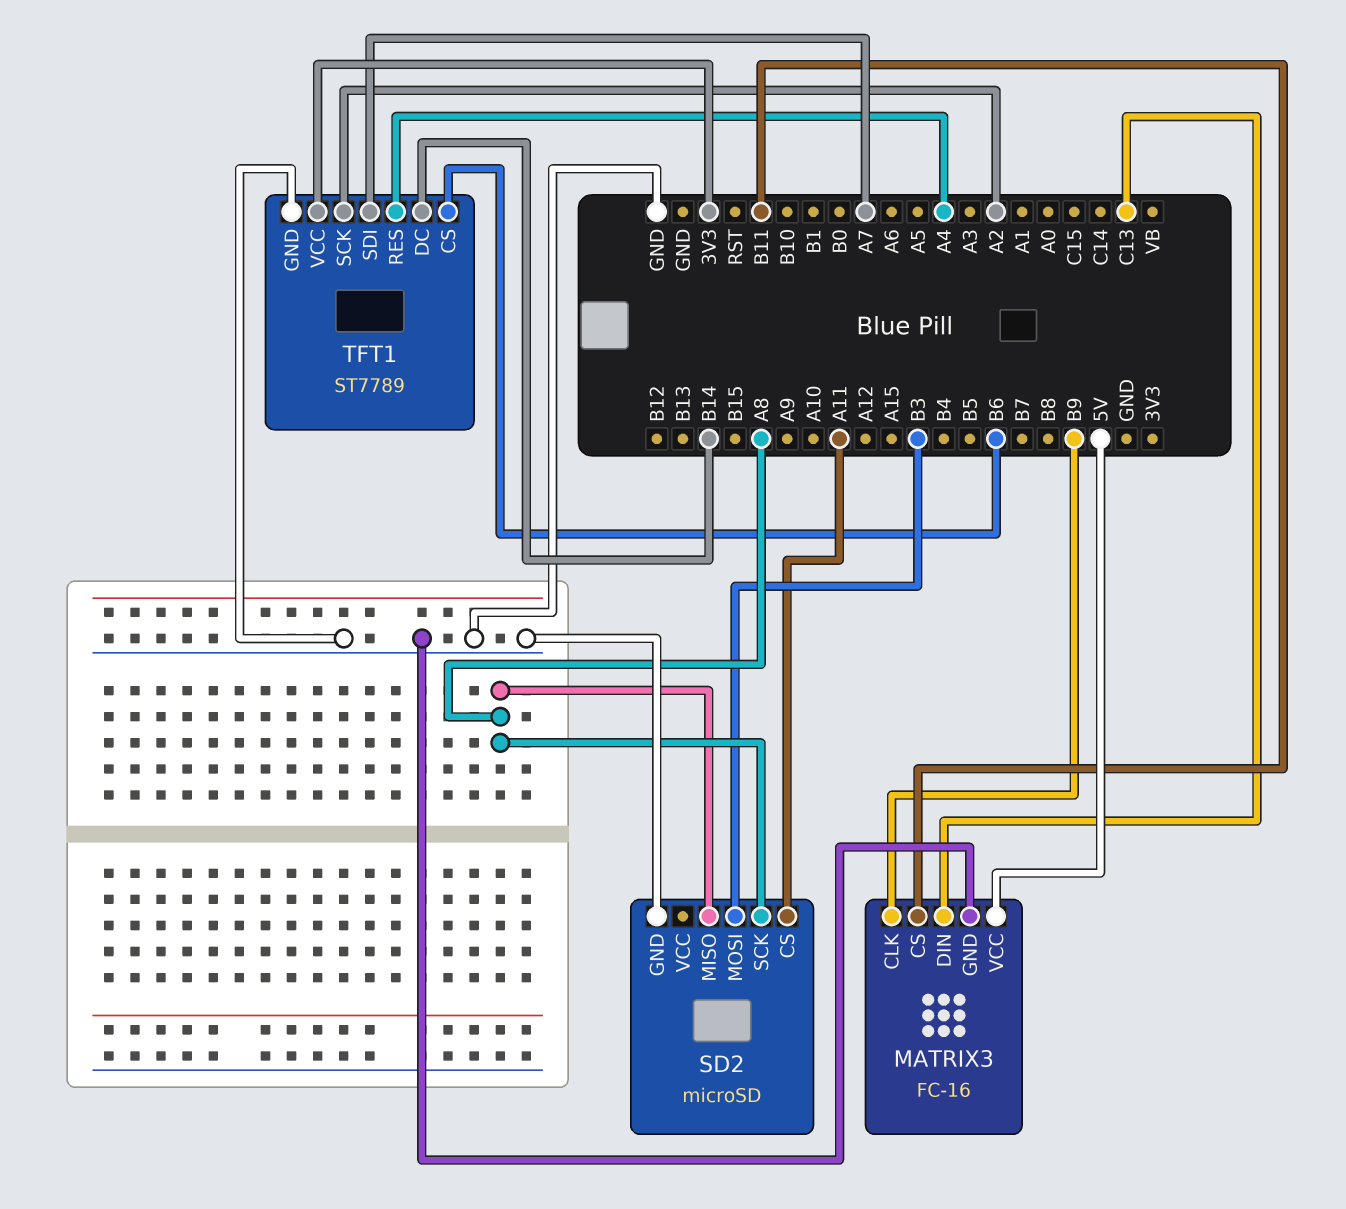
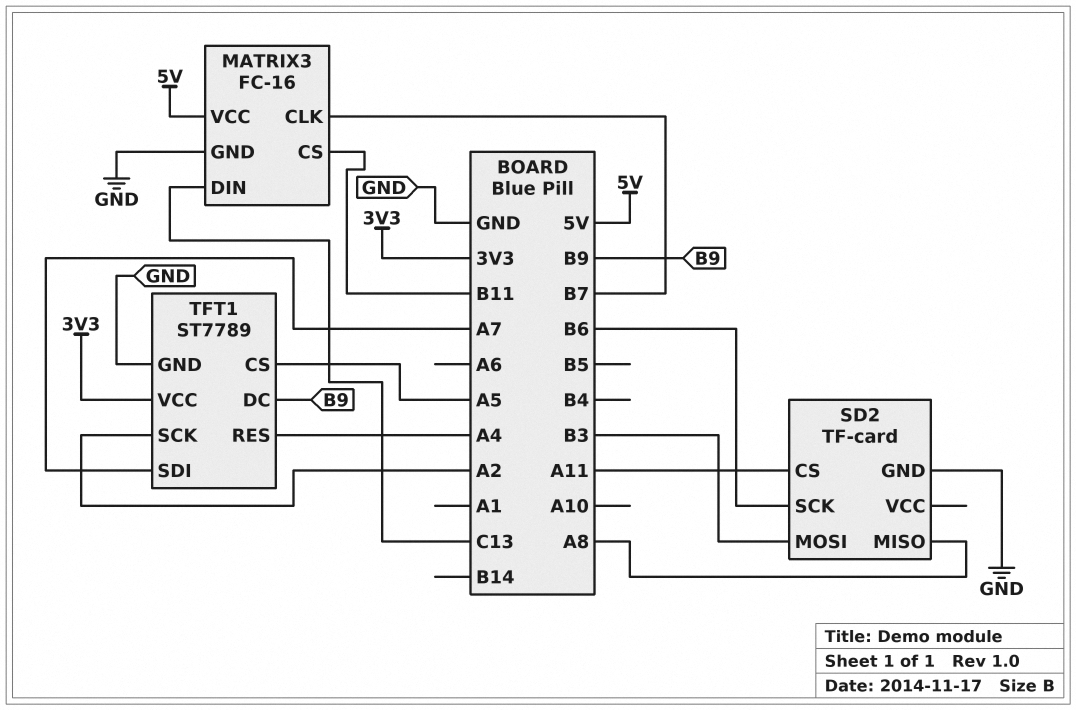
MATRIX3 pin CLK: B9 -> B7
SD2: microSD -> TF-card
SD2 pin SCK: A8 -> B6
TFT1 pin CS: B6 -> A5
TFT1 pin DC: B14 -> B9

